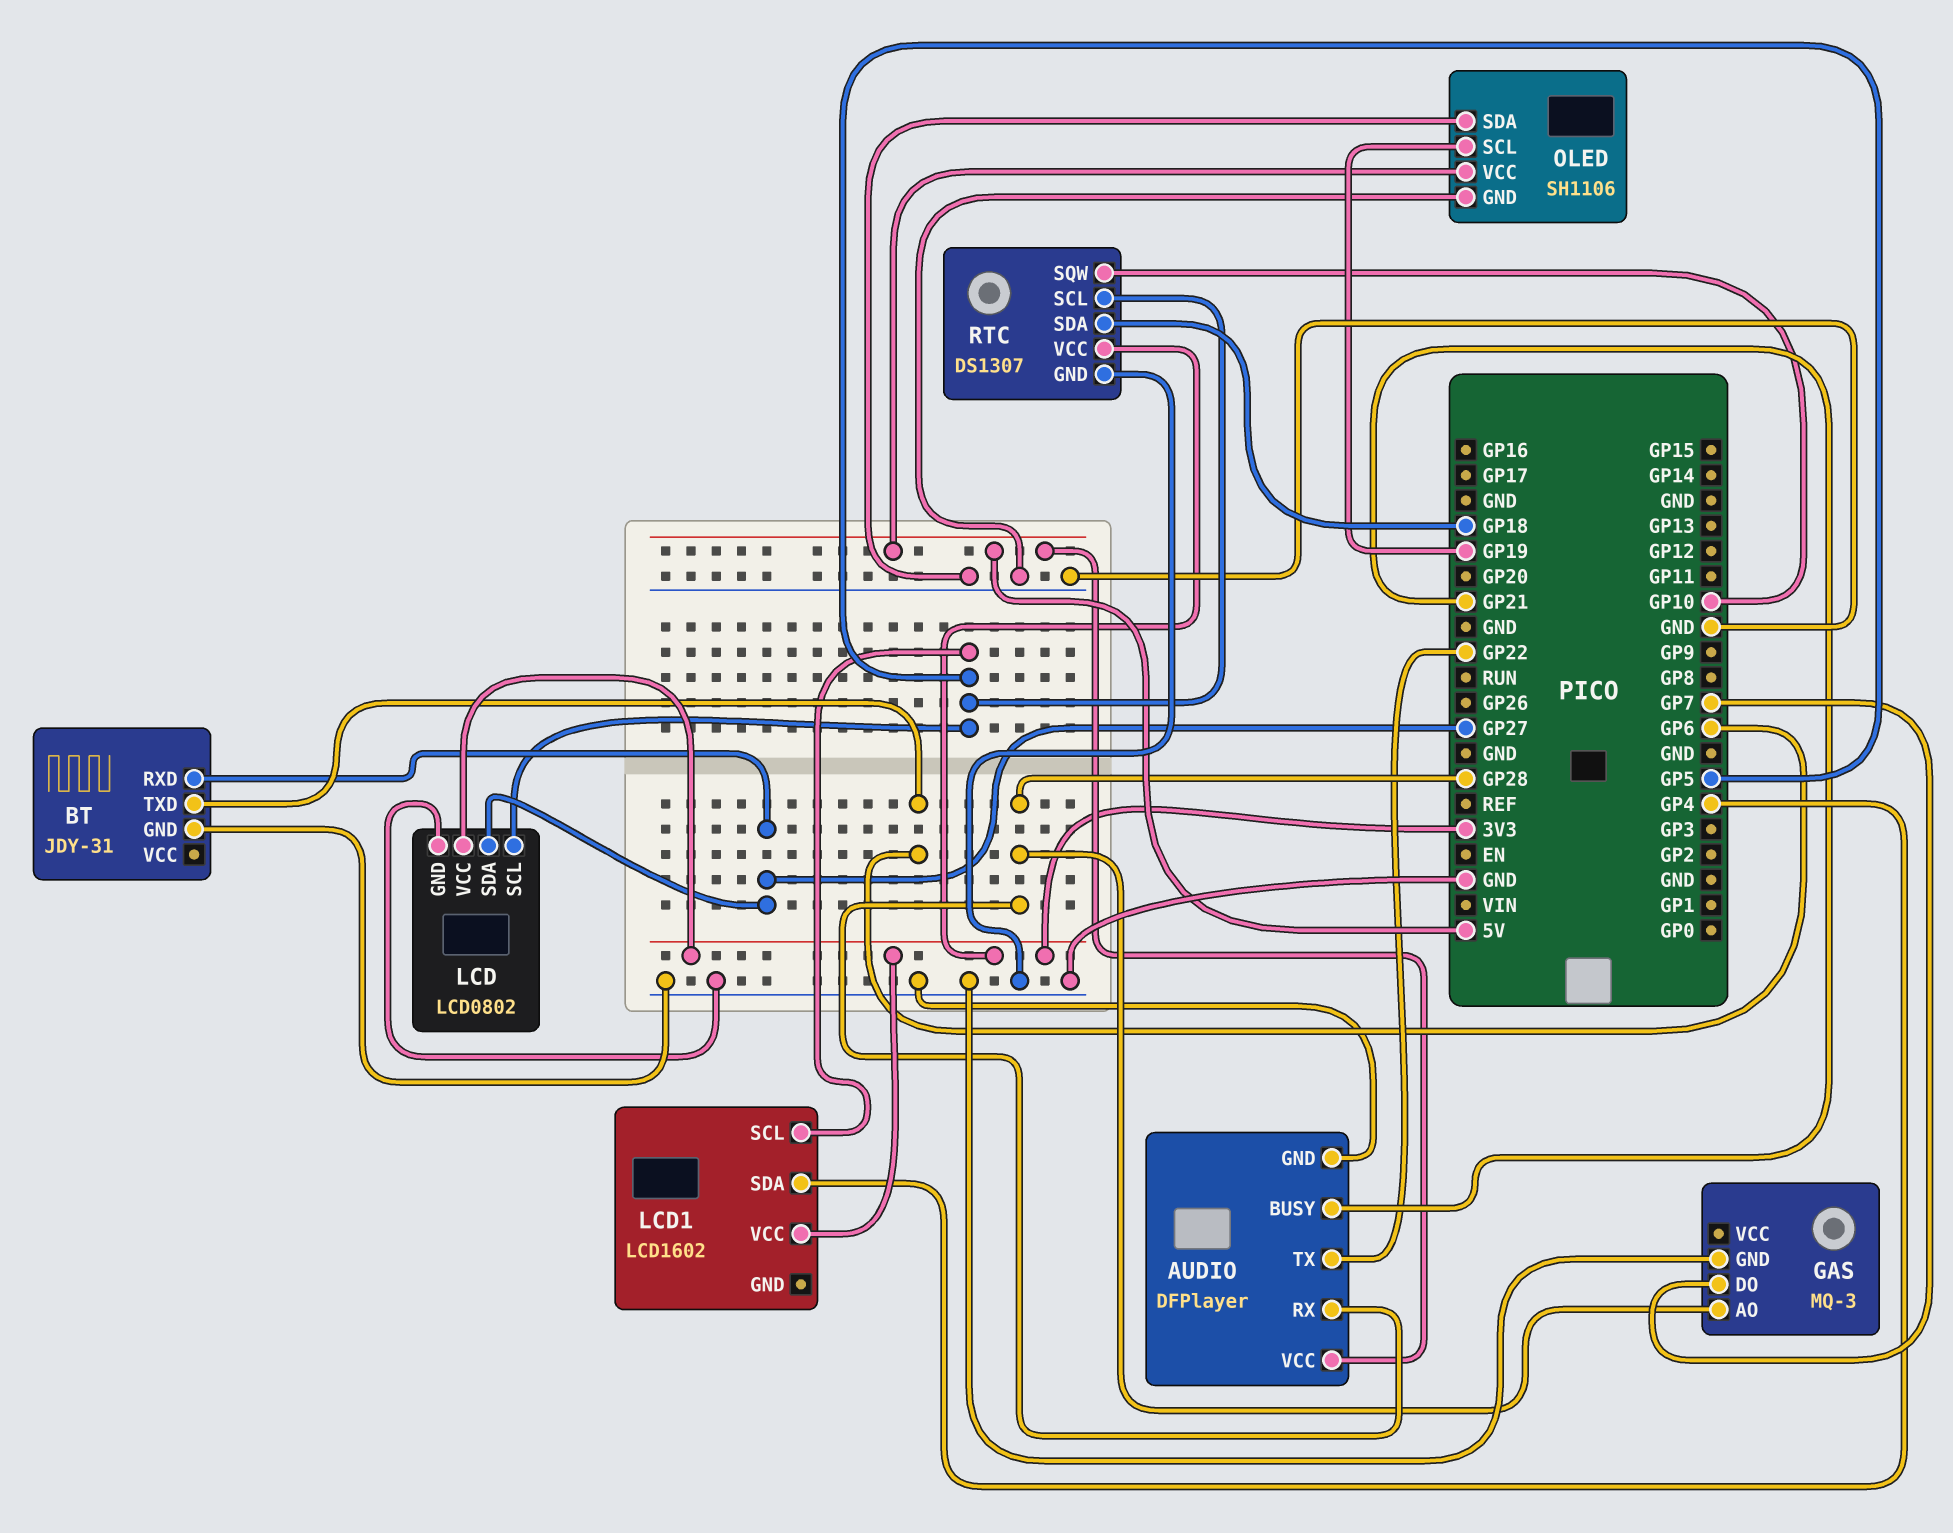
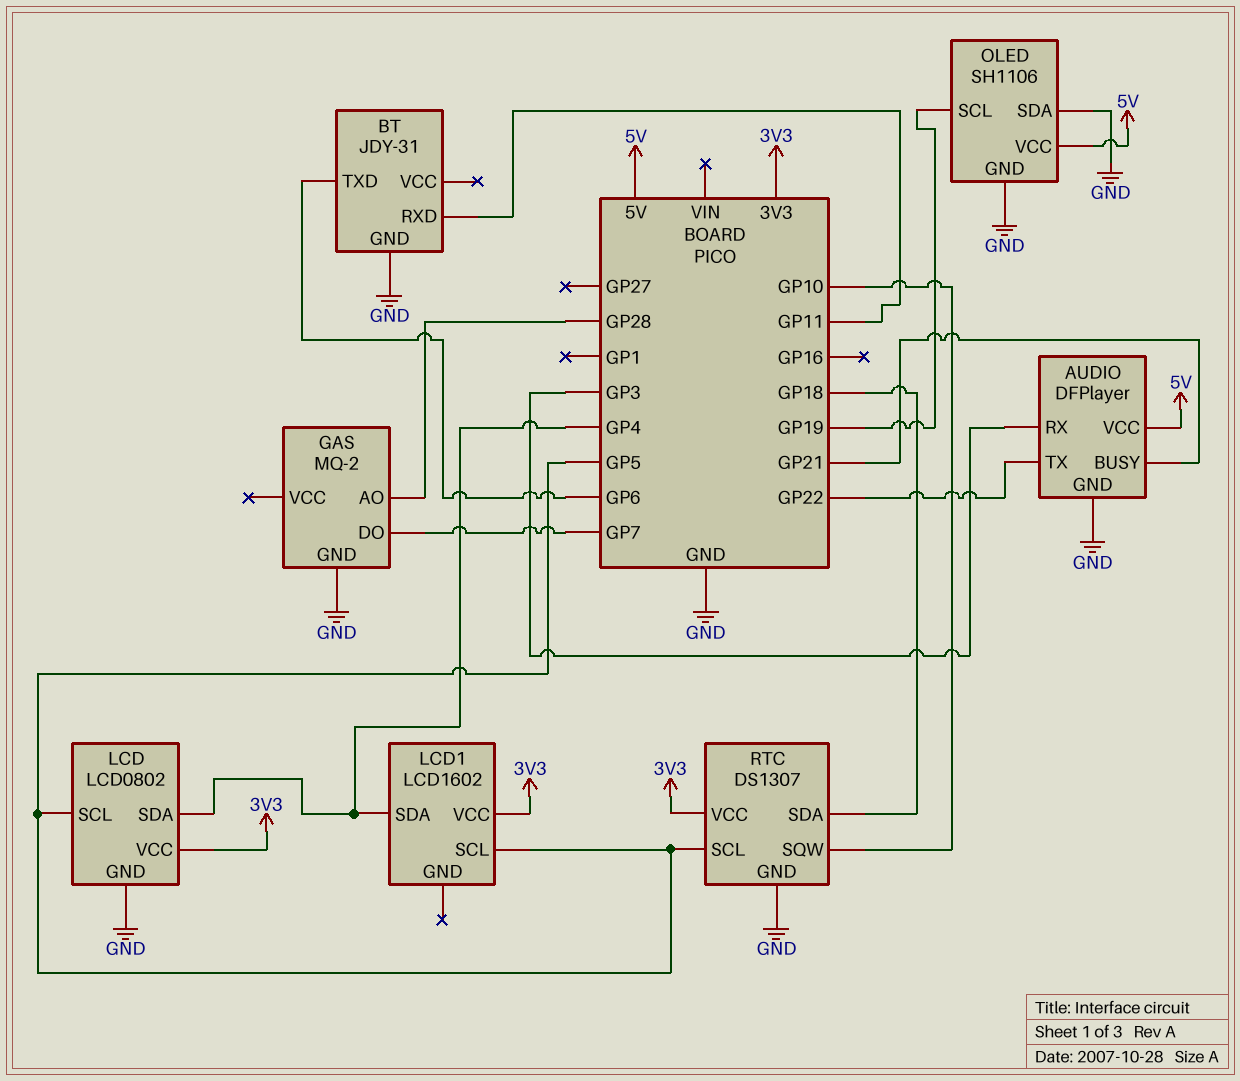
AUDIO pin RX: GP28 -> GP3
BT pin RXD: GP27 -> GP11
GAS: MQ-3 -> MQ-2
LCD pin SDA: GP27 -> GP4

